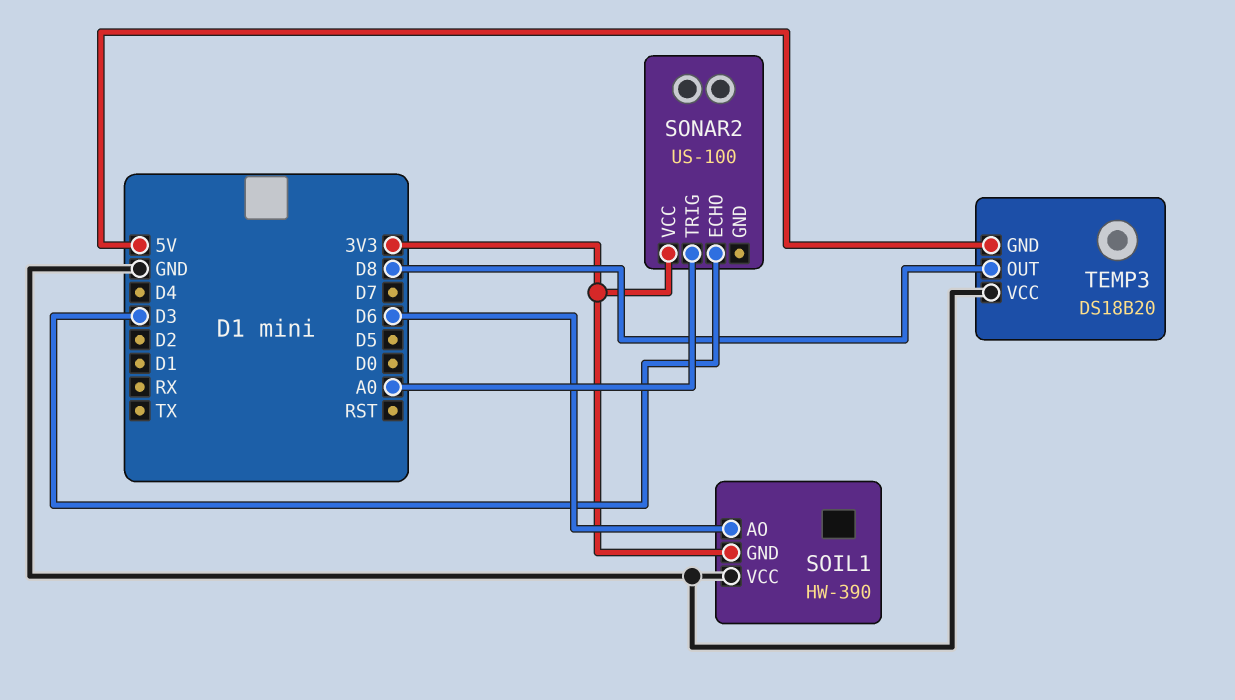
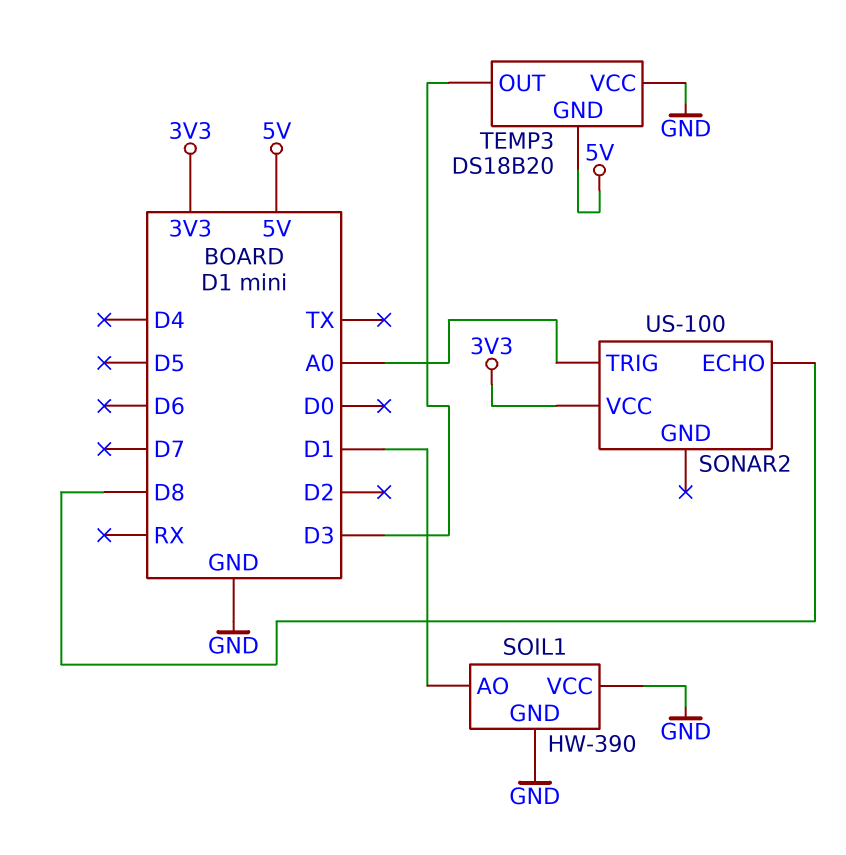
SOIL1 pin AO: D6 -> D1
SOIL1 pin GND: 3V3 -> GND
SONAR2 pin ECHO: D3 -> D8
TEMP3 pin OUT: D8 -> D3

